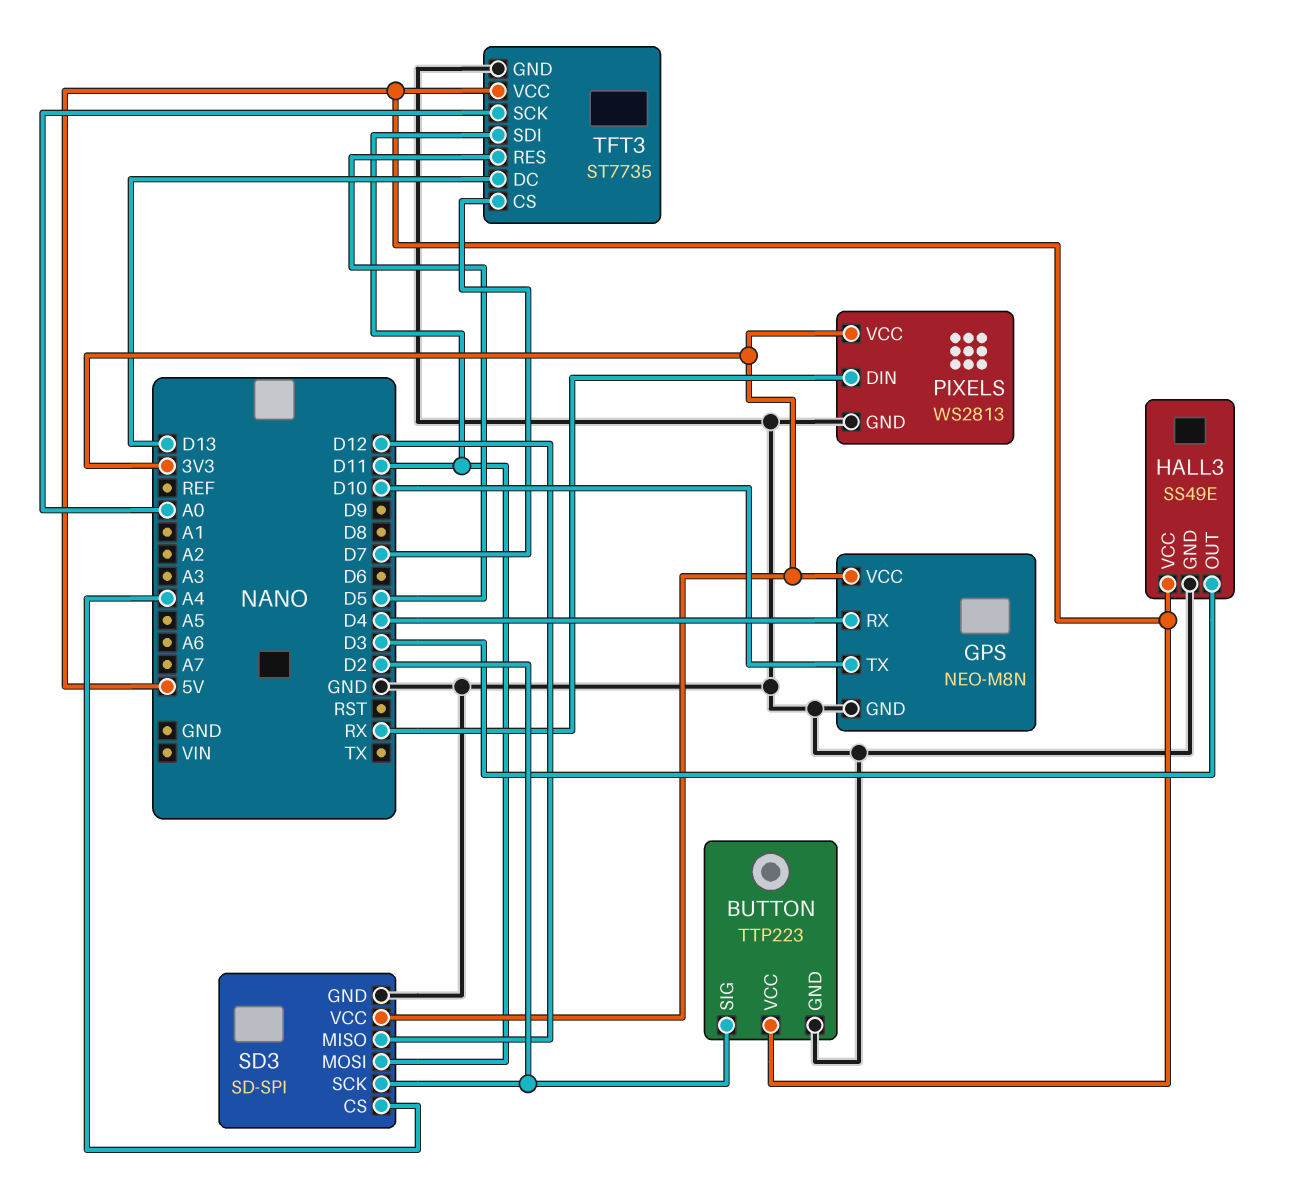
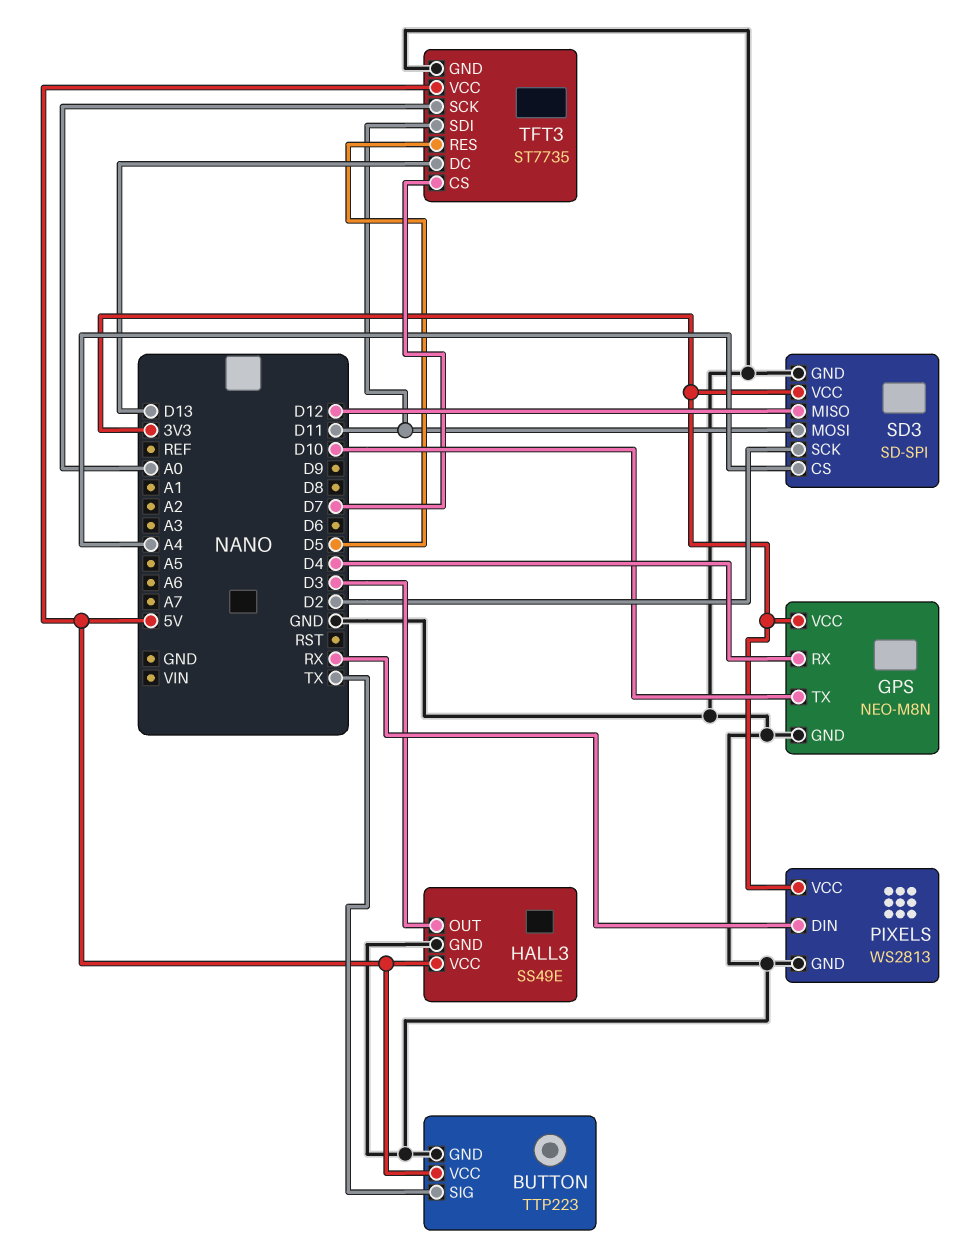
BUTTON pin SIG: D2 -> TX

